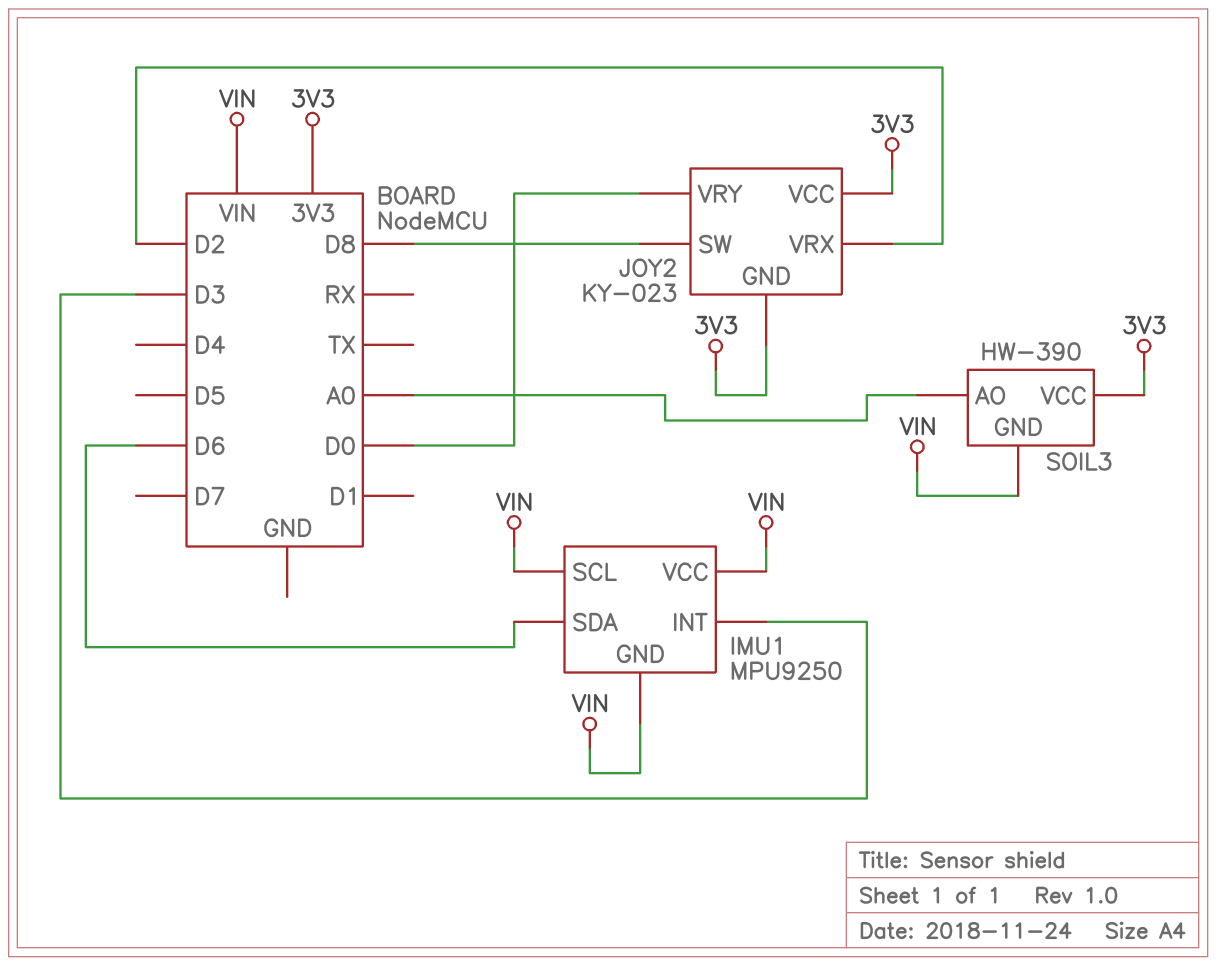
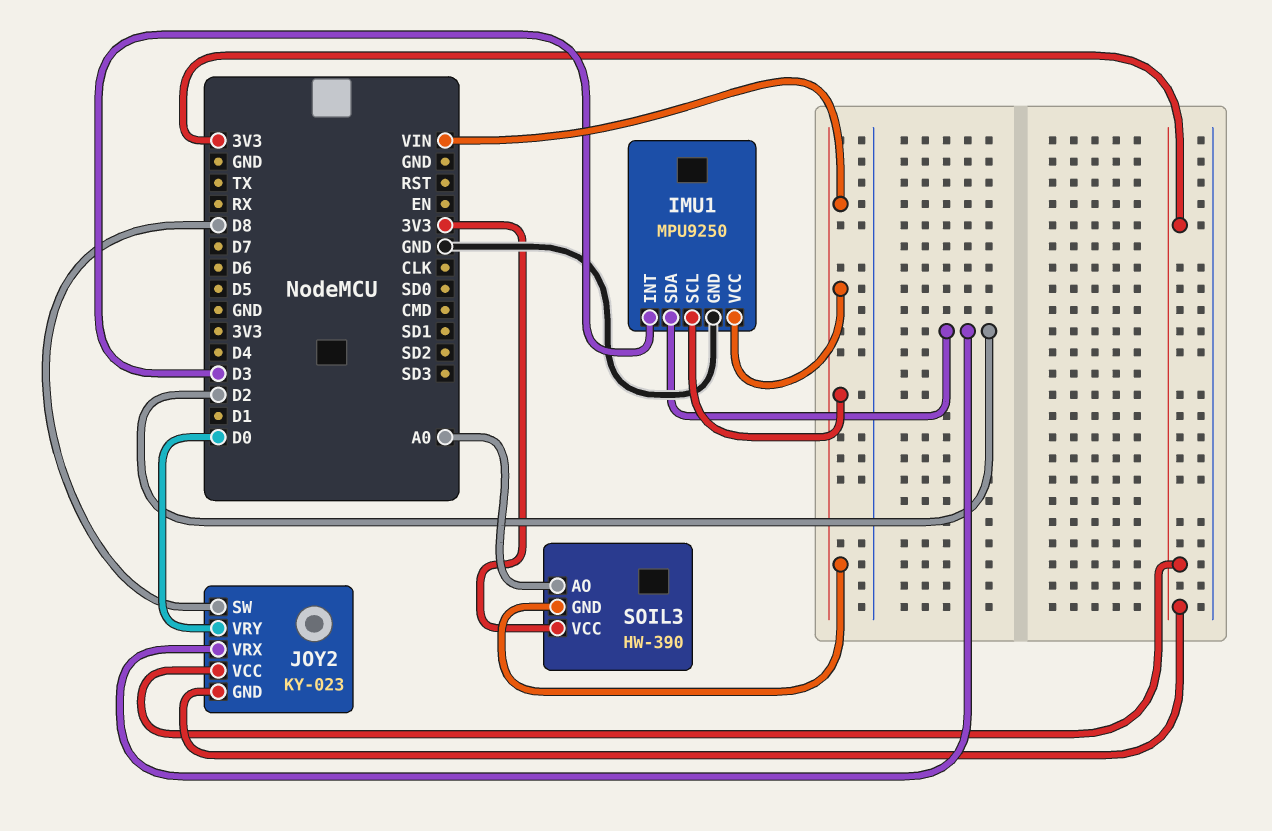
IMU1 pin GND: VIN -> GND
IMU1 pin SDA: D6 -> D2

